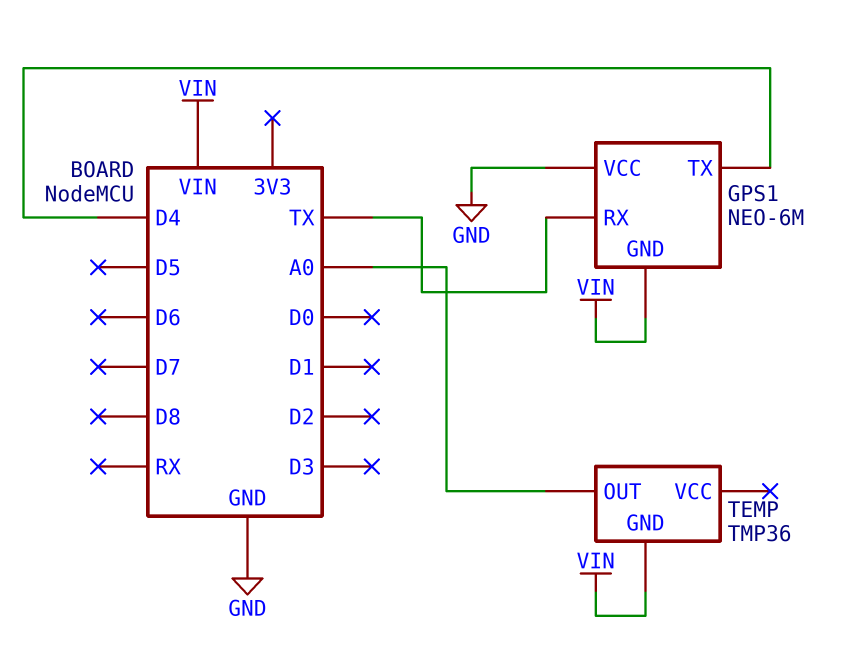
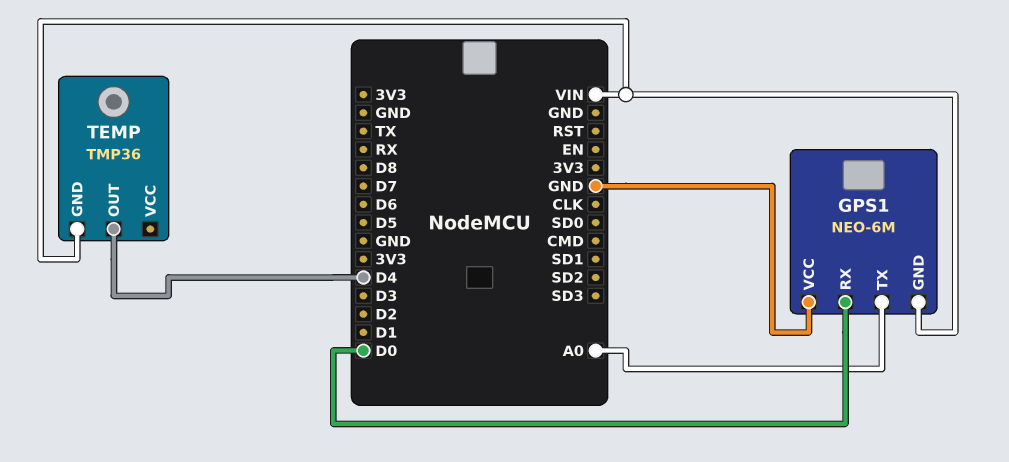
GPS1 pin RX: TX -> D0
GPS1 pin TX: D4 -> A0
TEMP pin OUT: A0 -> D4

